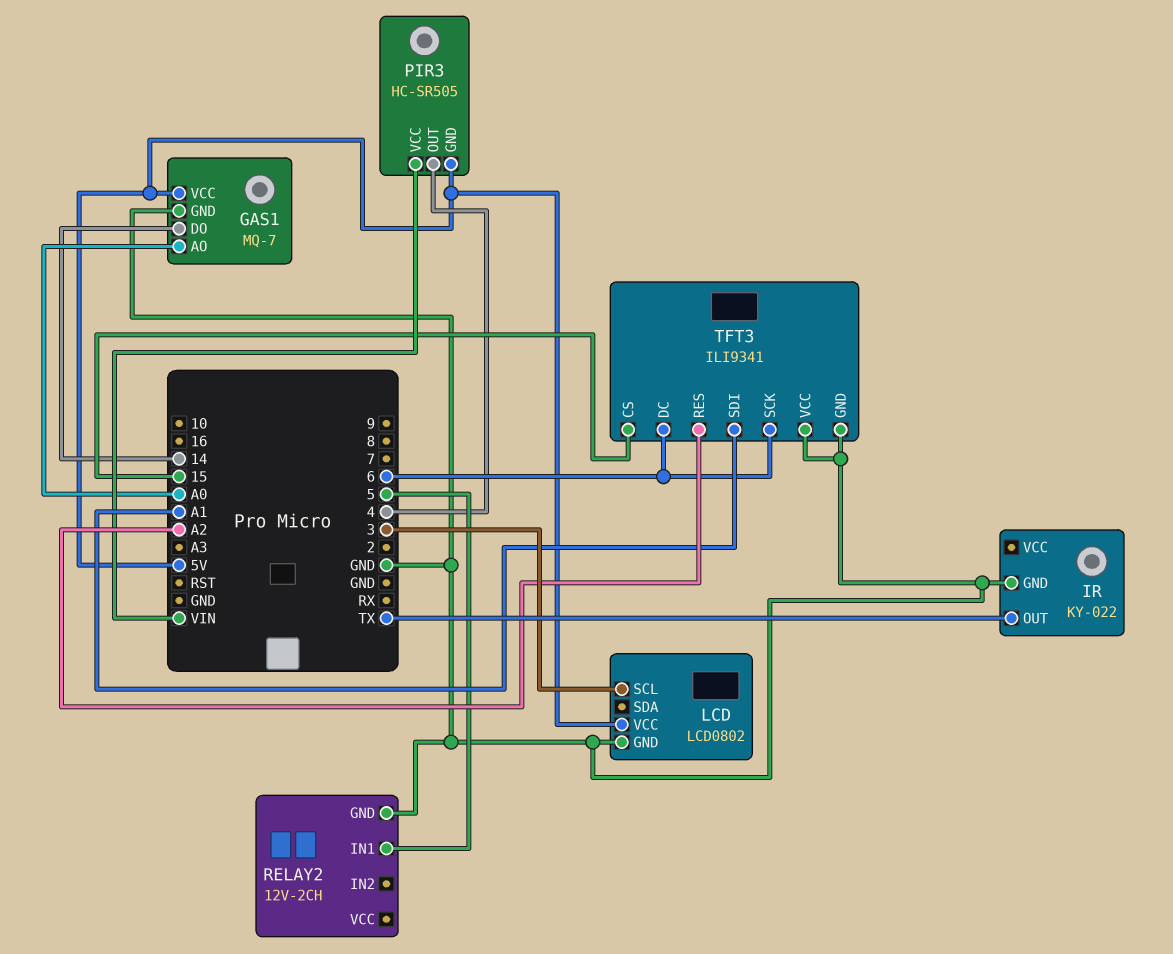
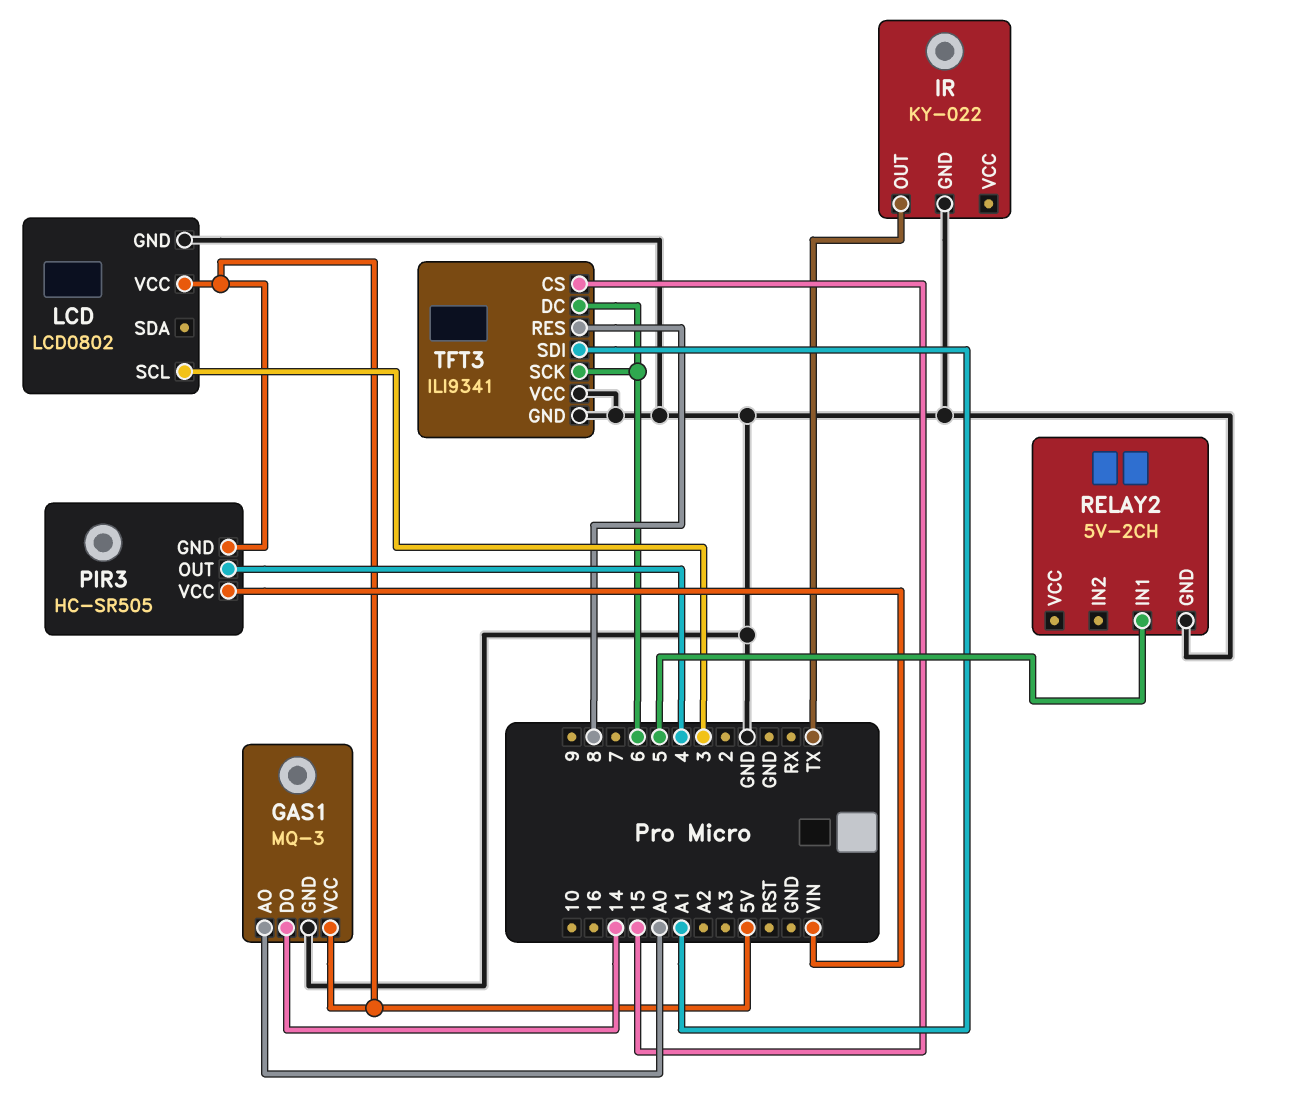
GAS1: MQ-7 -> MQ-3
RELAY2: 12V-2CH -> 5V-2CH
TFT3 pin RES: A2 -> 8

